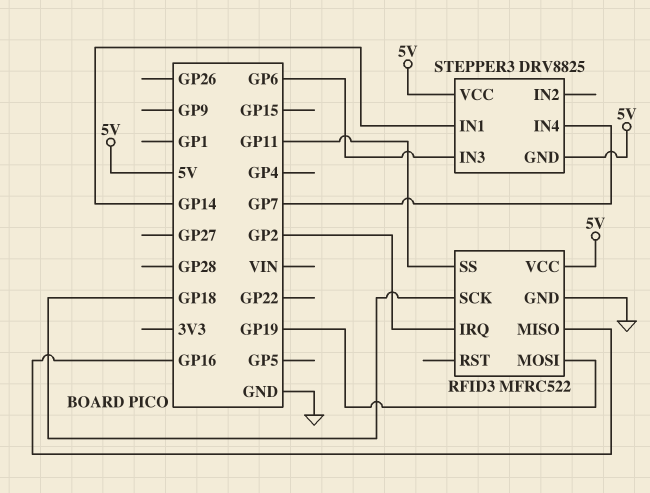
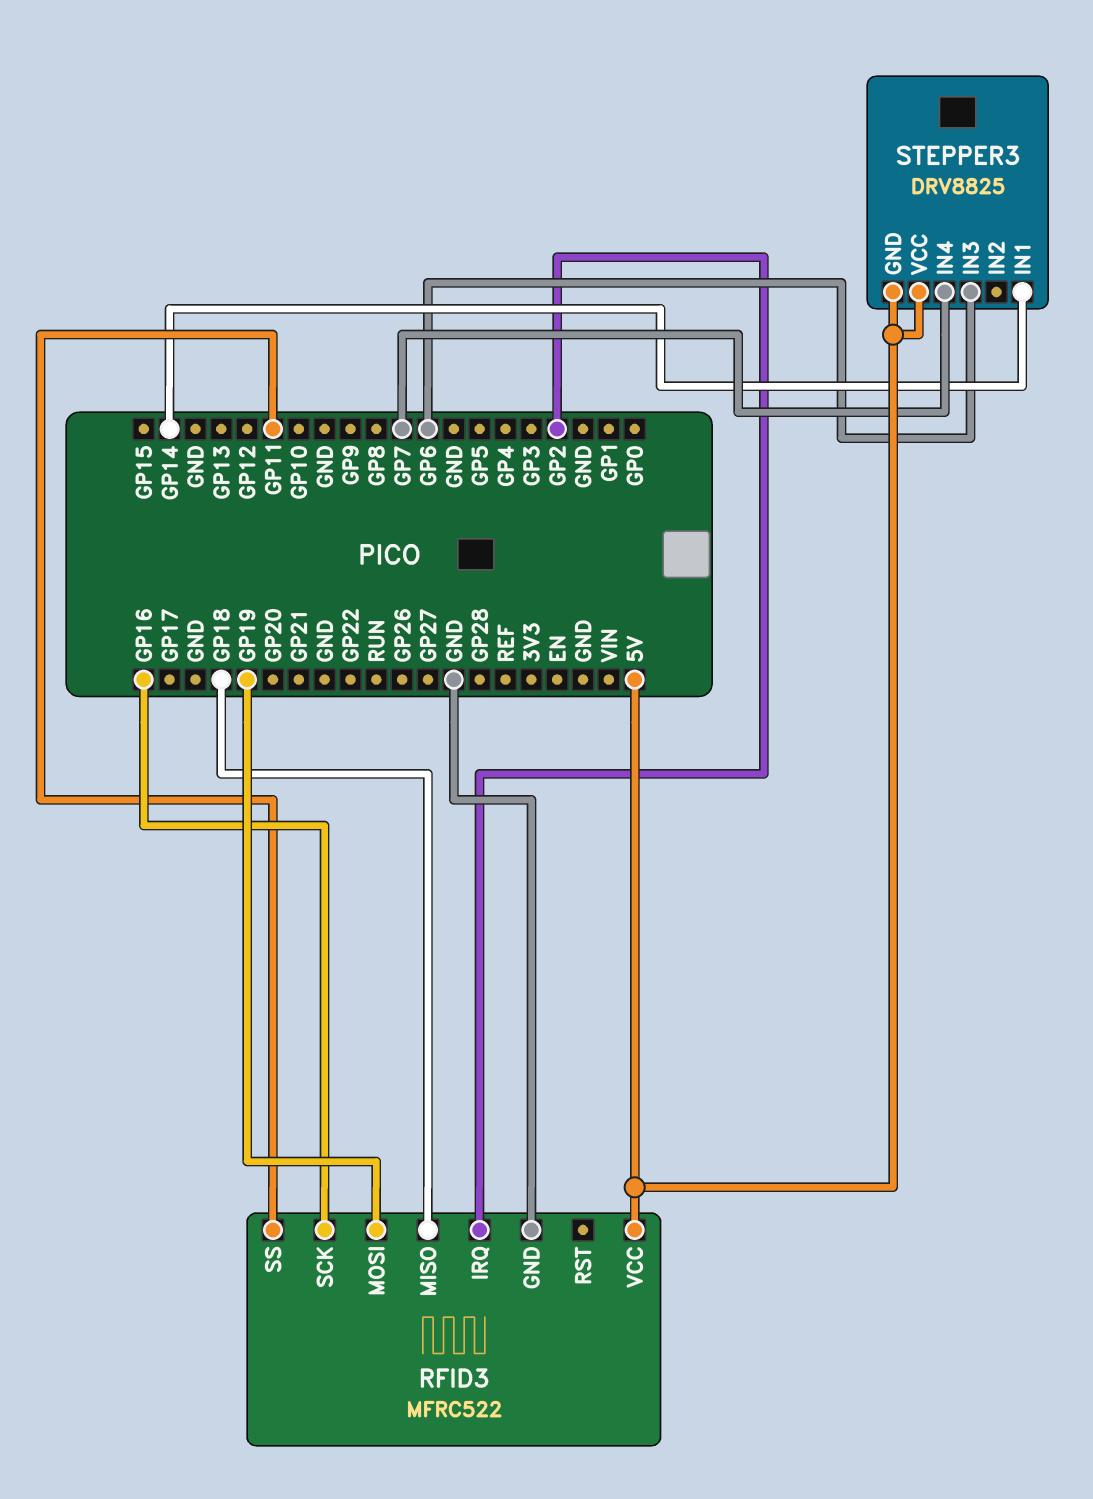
RFID3 pin MISO: GP16 -> GP18
RFID3 pin SCK: GP18 -> GP16

